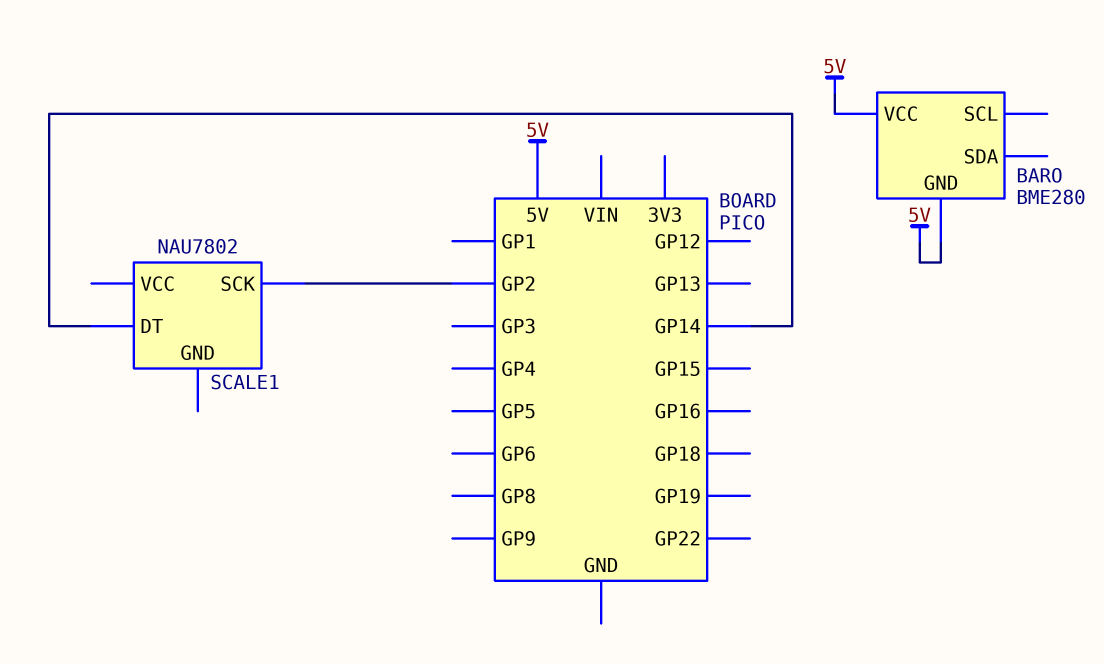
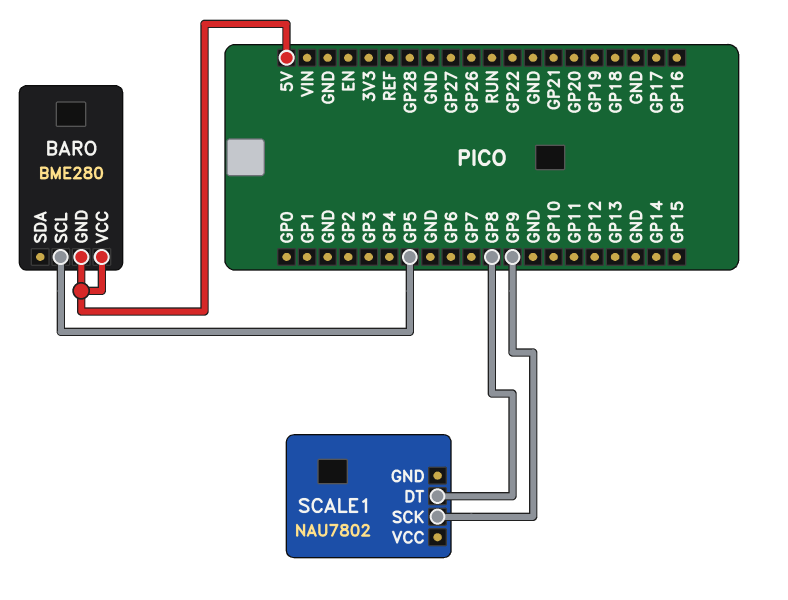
BARO pin SCL: none -> GP5
SCALE1 pin DT: GP14 -> GP8
SCALE1 pin SCK: GP2 -> GP9

